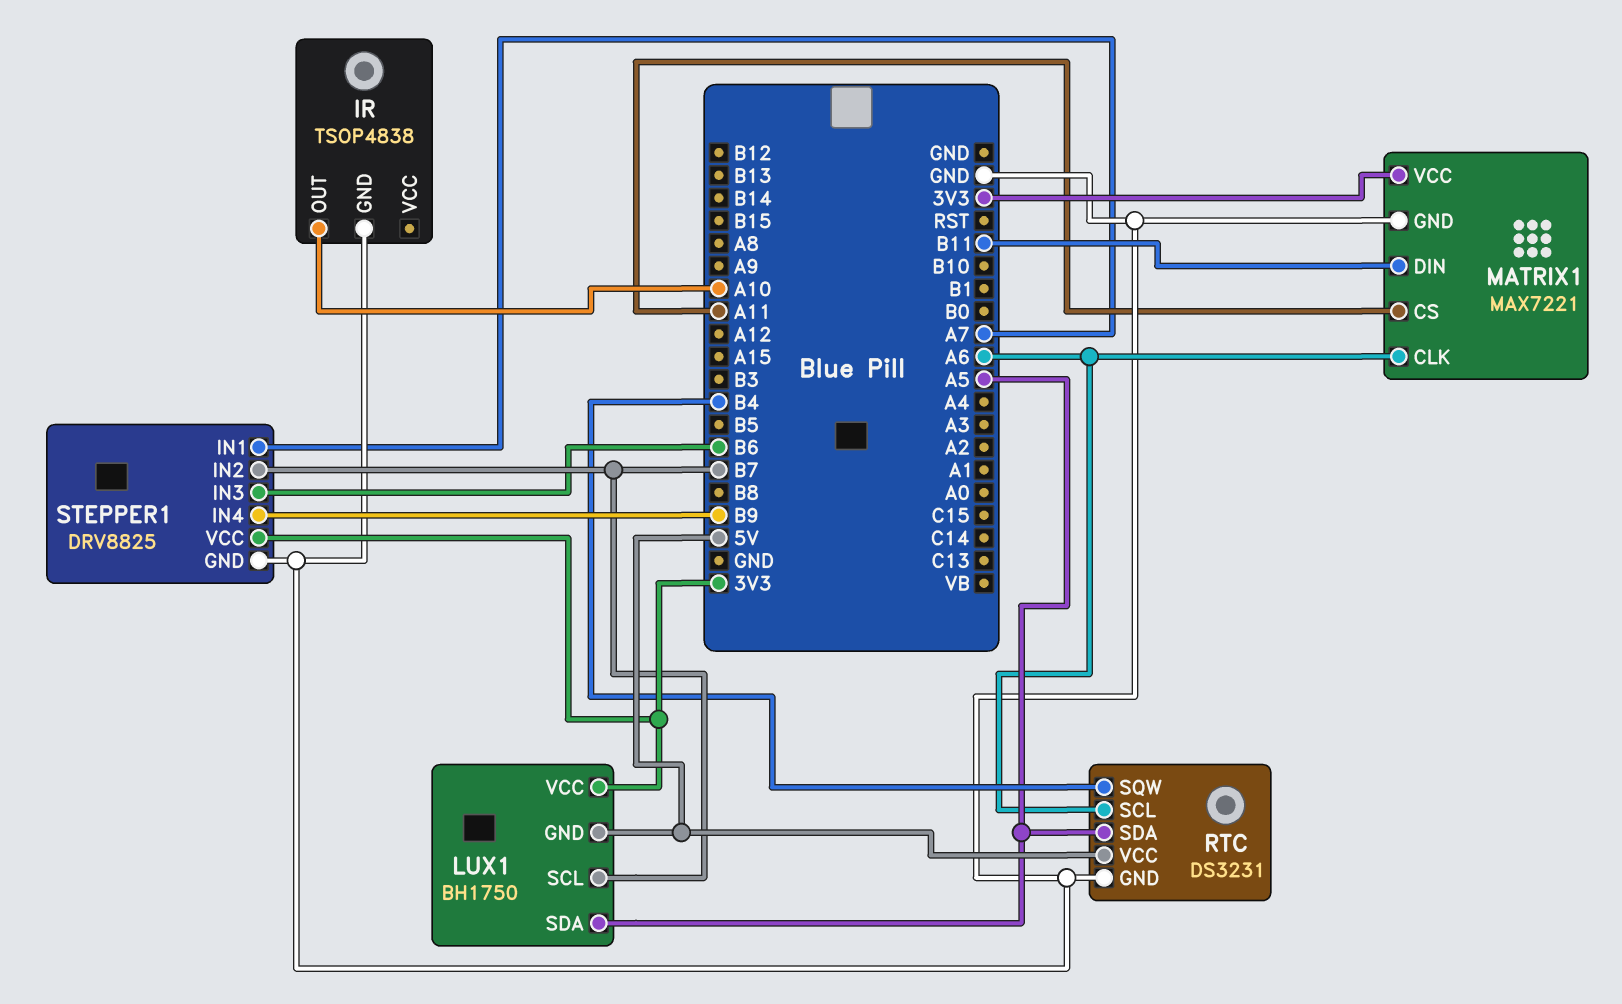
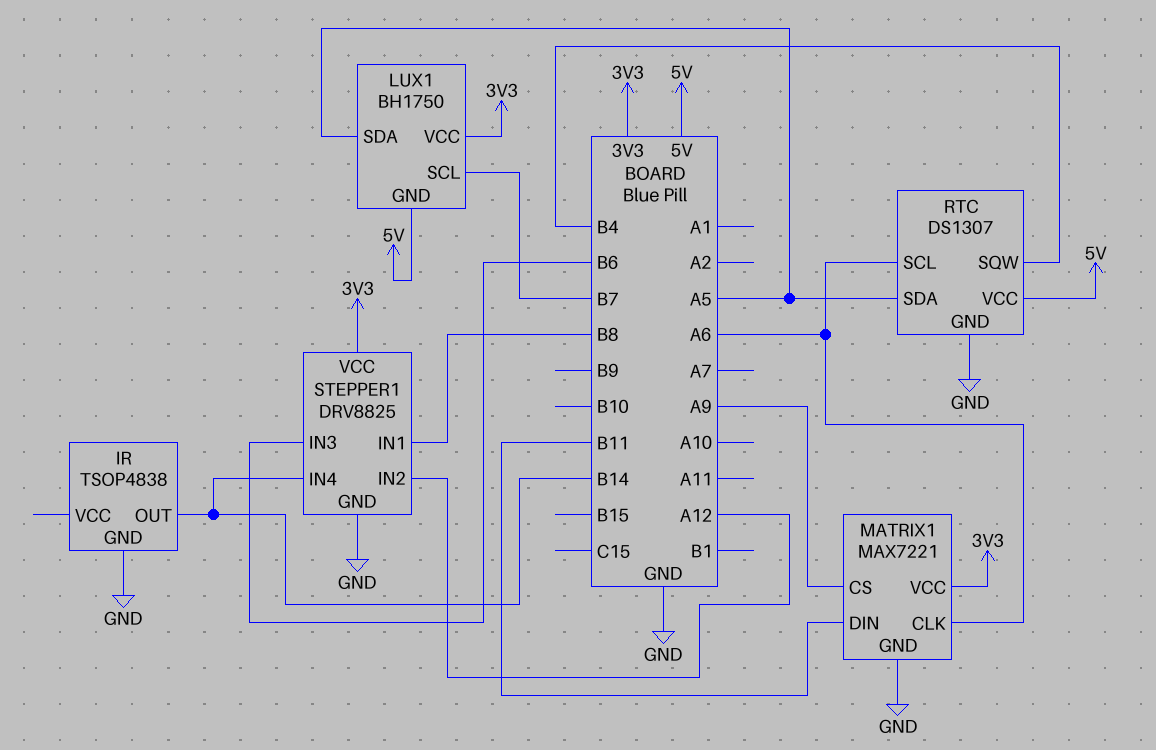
IR pin OUT: A10 -> B14
MATRIX1 pin CS: A11 -> A9
RTC: DS3231 -> DS1307
STEPPER1 pin IN1: A7 -> B8
STEPPER1 pin IN2: B7 -> A12
STEPPER1 pin IN4: B9 -> B14

